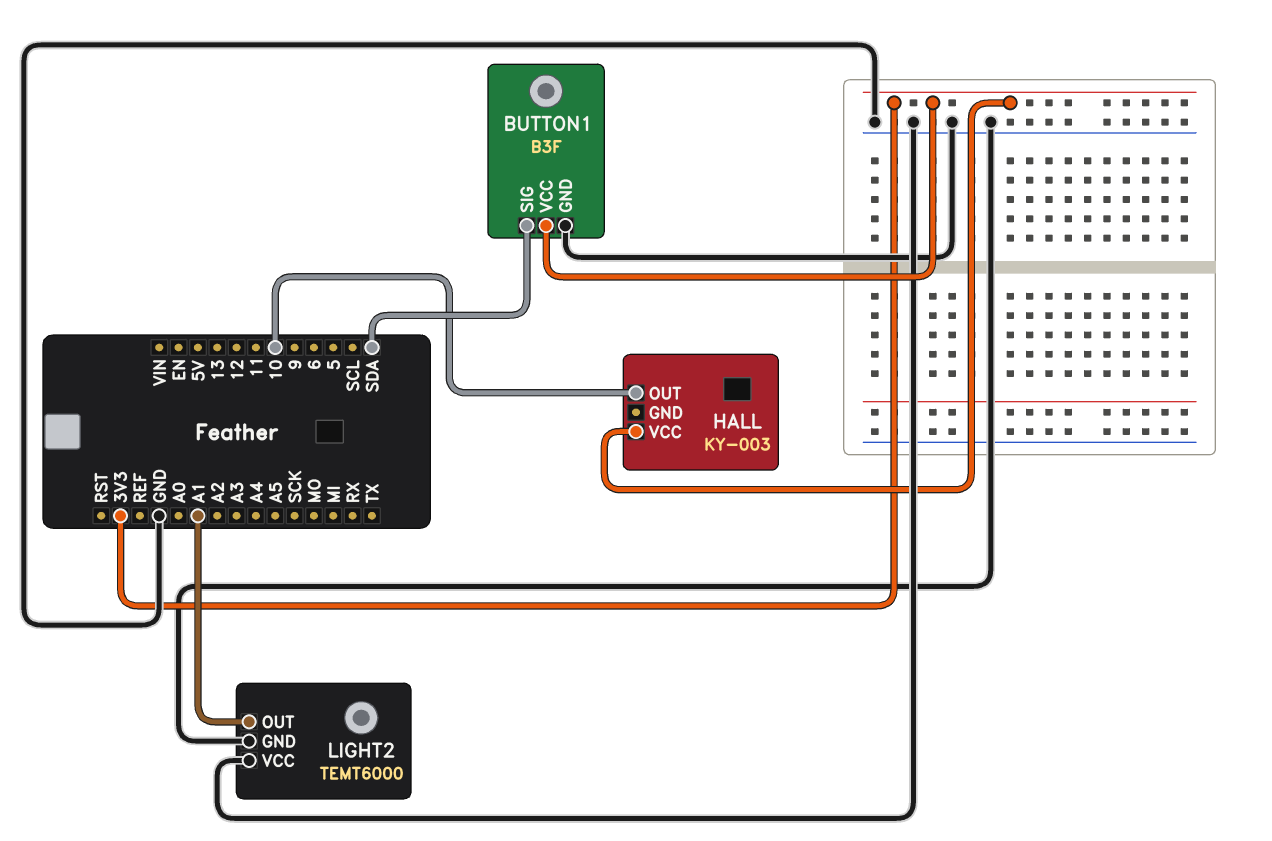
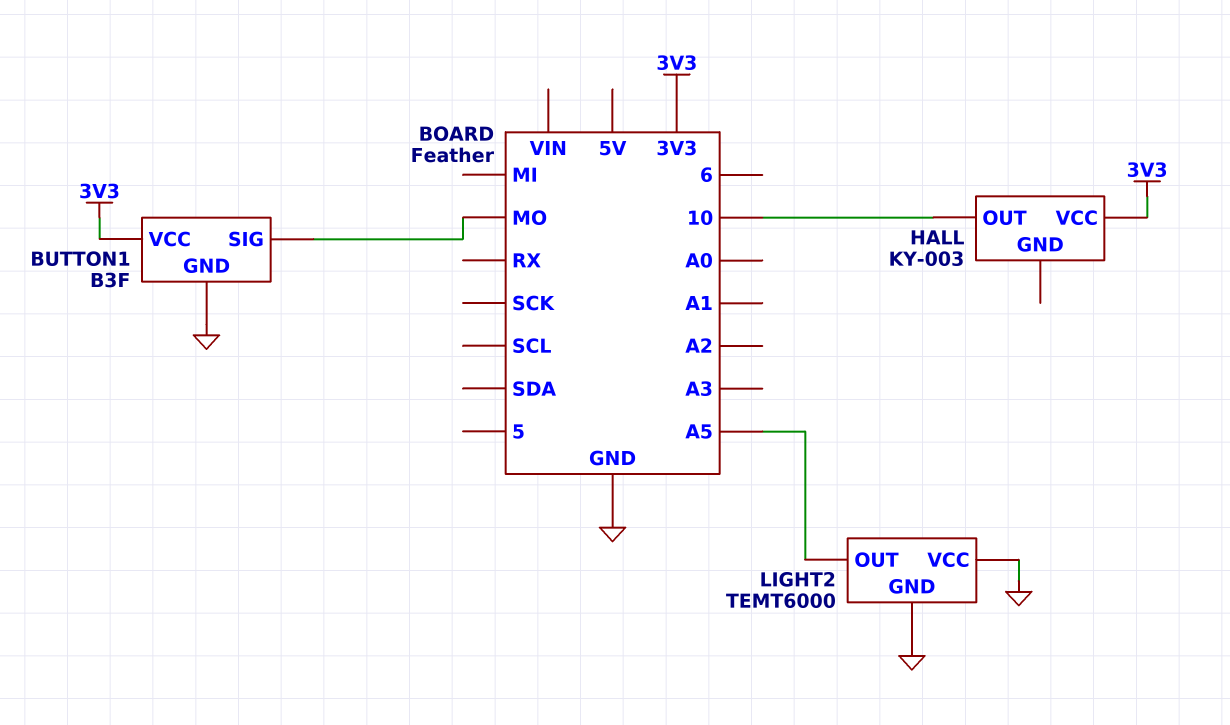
BUTTON1 pin SIG: SDA -> MO
LIGHT2 pin OUT: A1 -> A5

